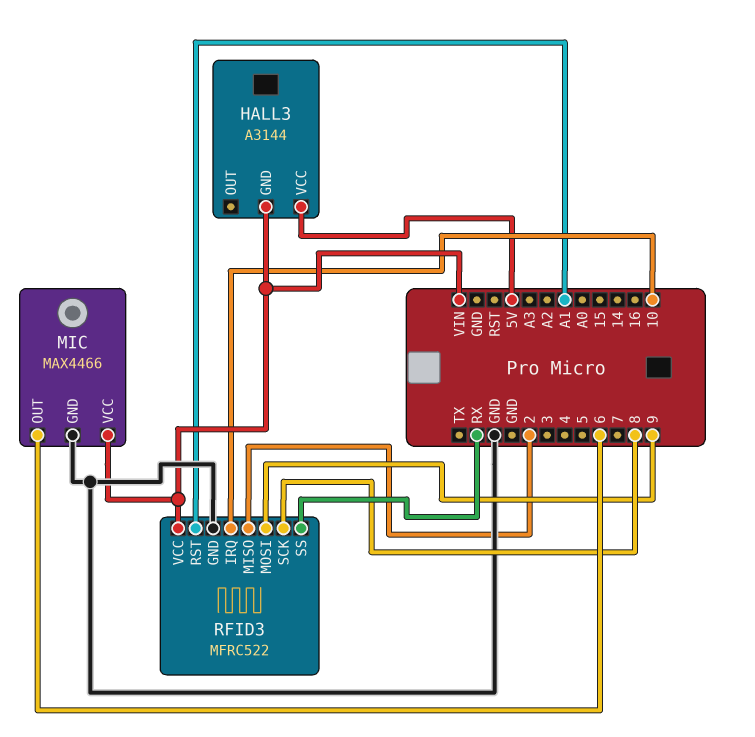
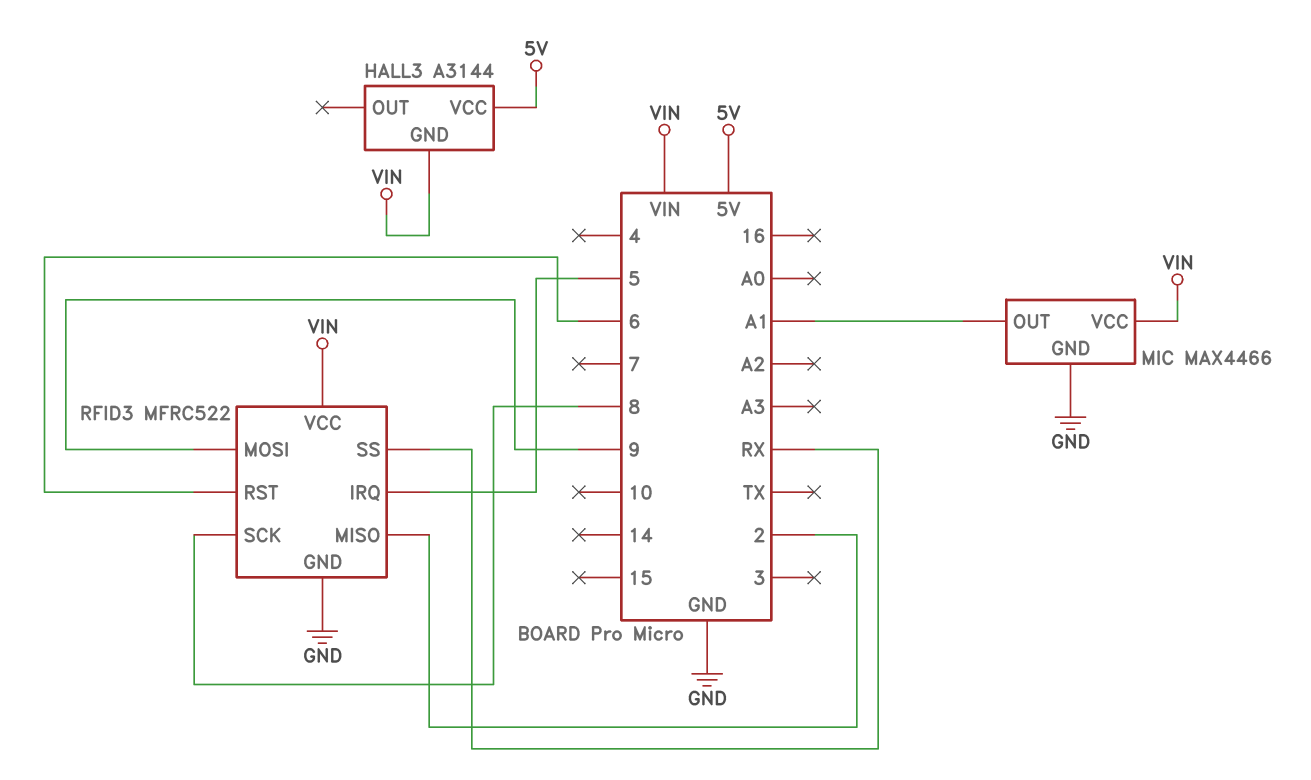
MIC pin OUT: 6 -> A1
RFID3 pin IRQ: 10 -> 5
RFID3 pin RST: A1 -> 6

